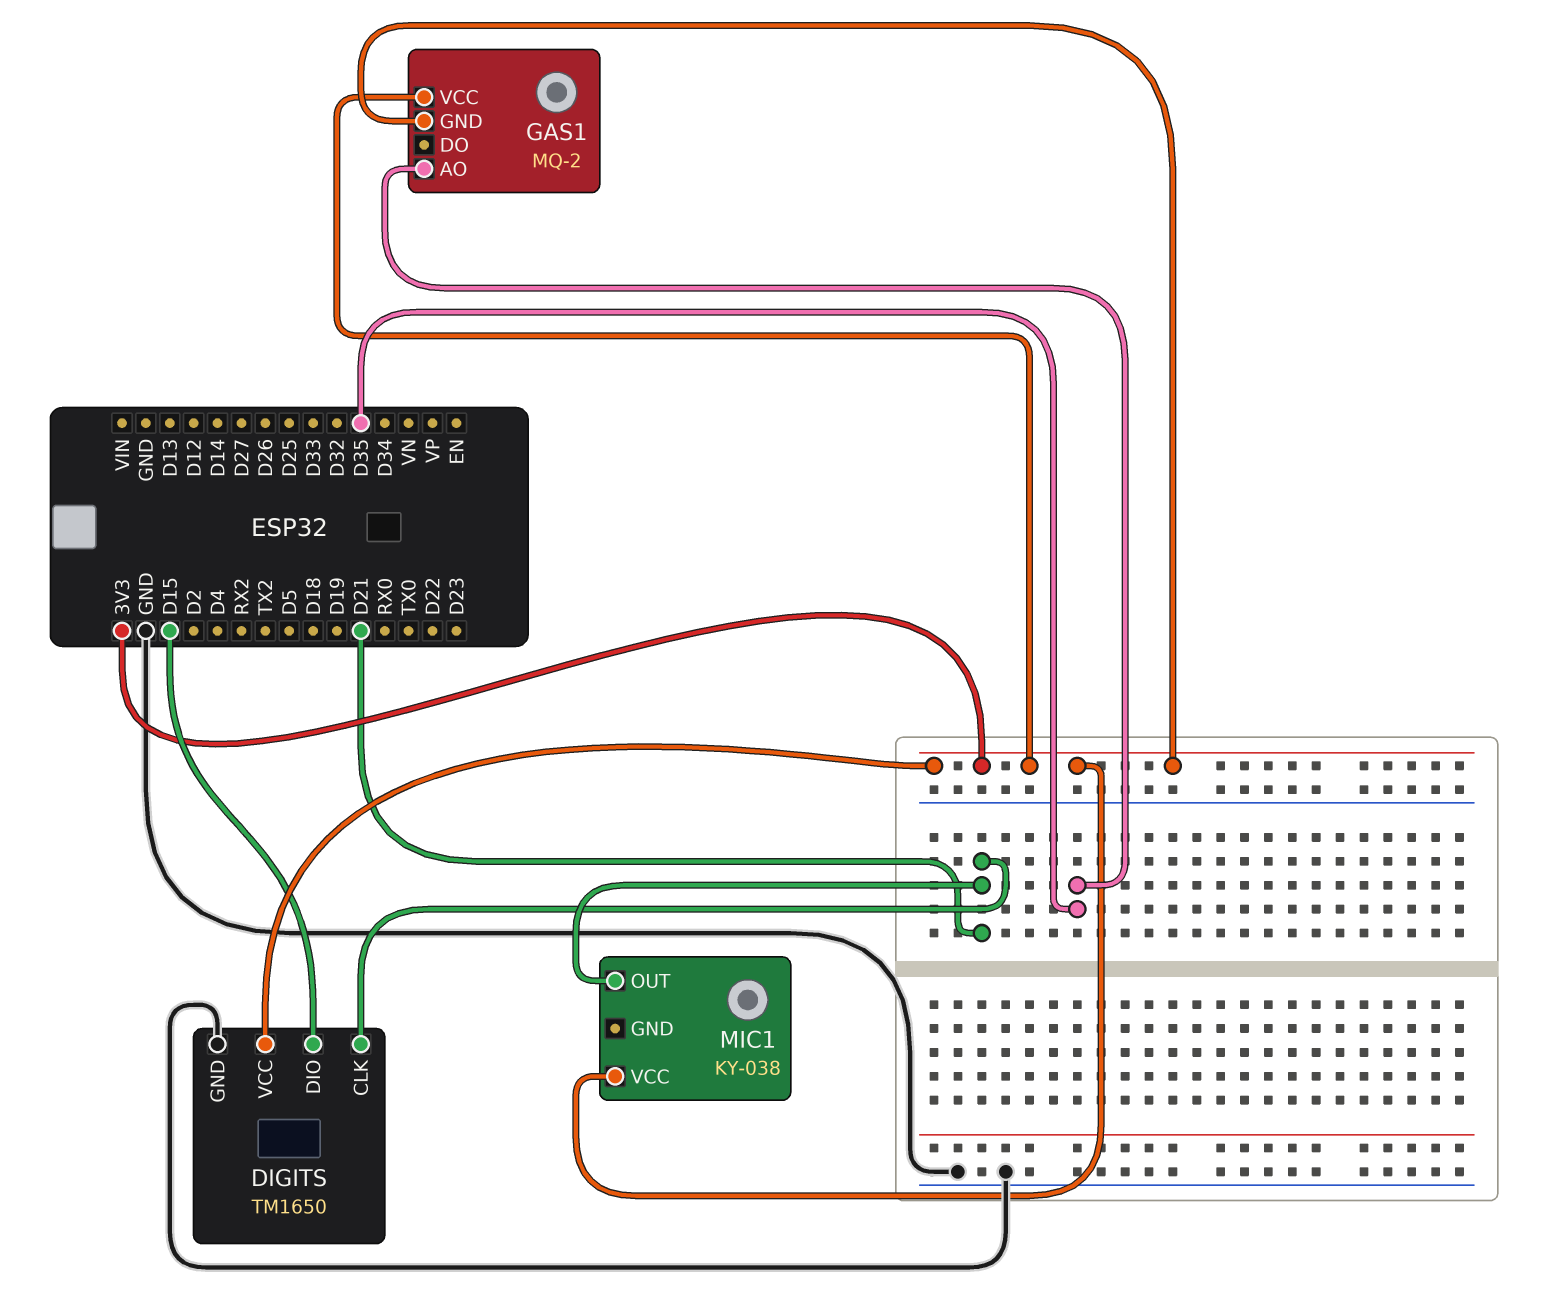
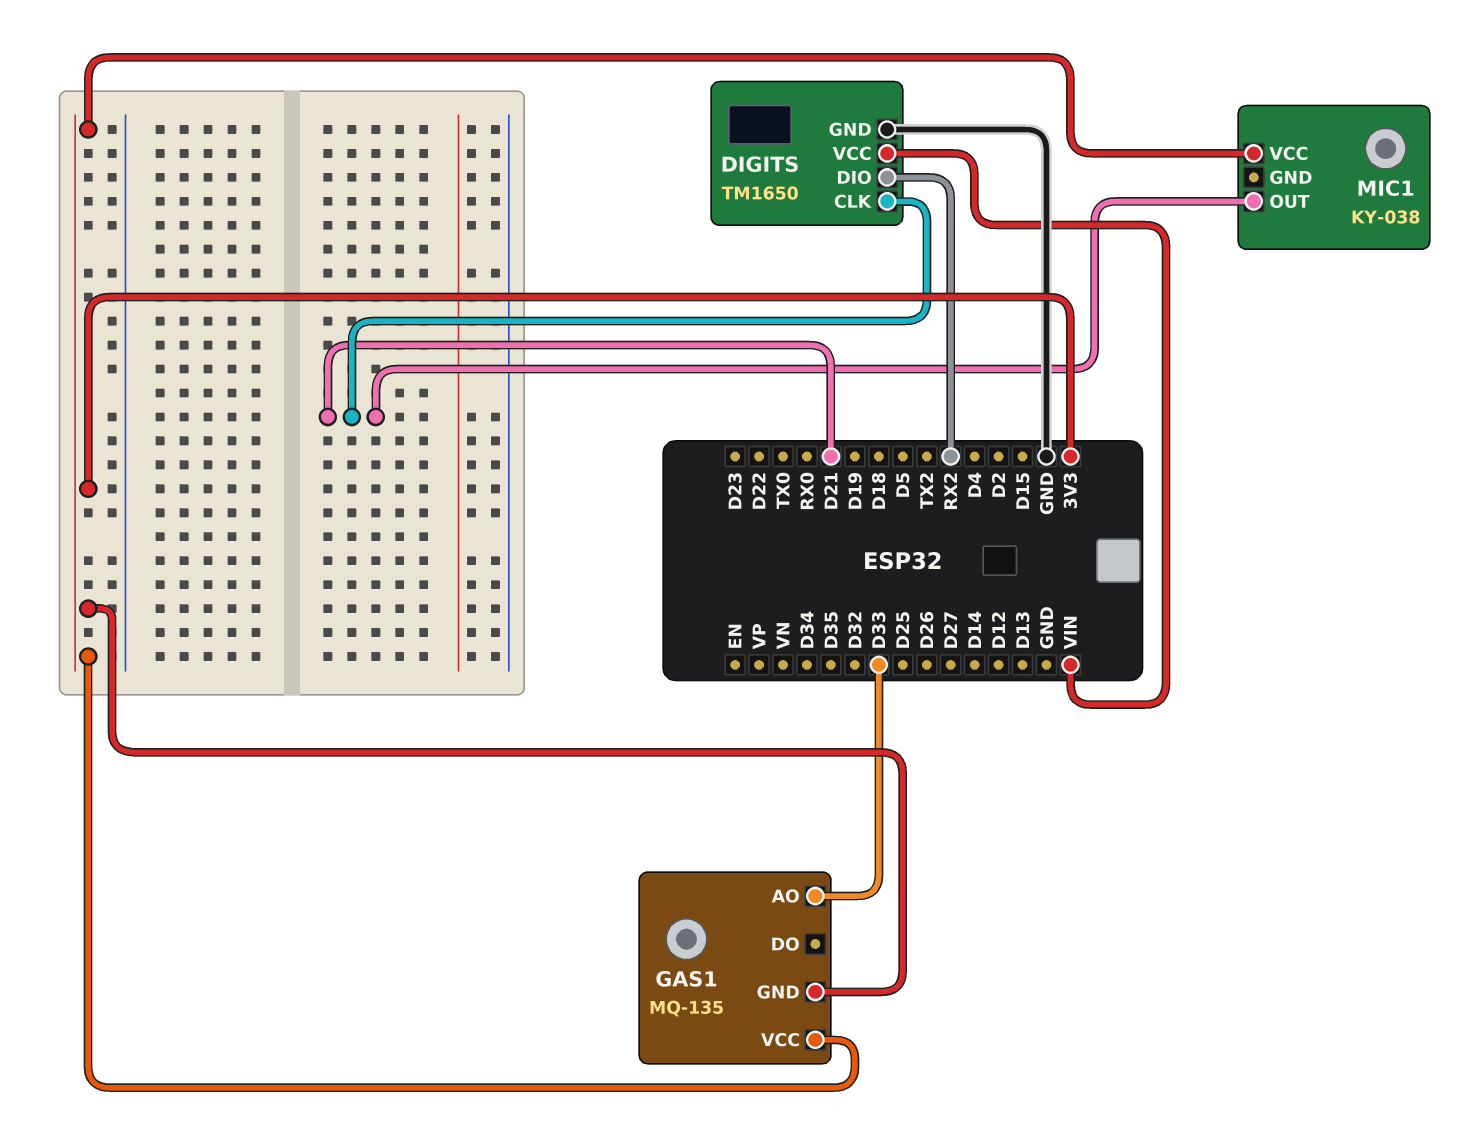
DIGITS pin DIO: D15 -> RX2
DIGITS pin VCC: 3V3 -> VIN
GAS1: MQ-2 -> MQ-135
GAS1 pin AO: D35 -> D33

